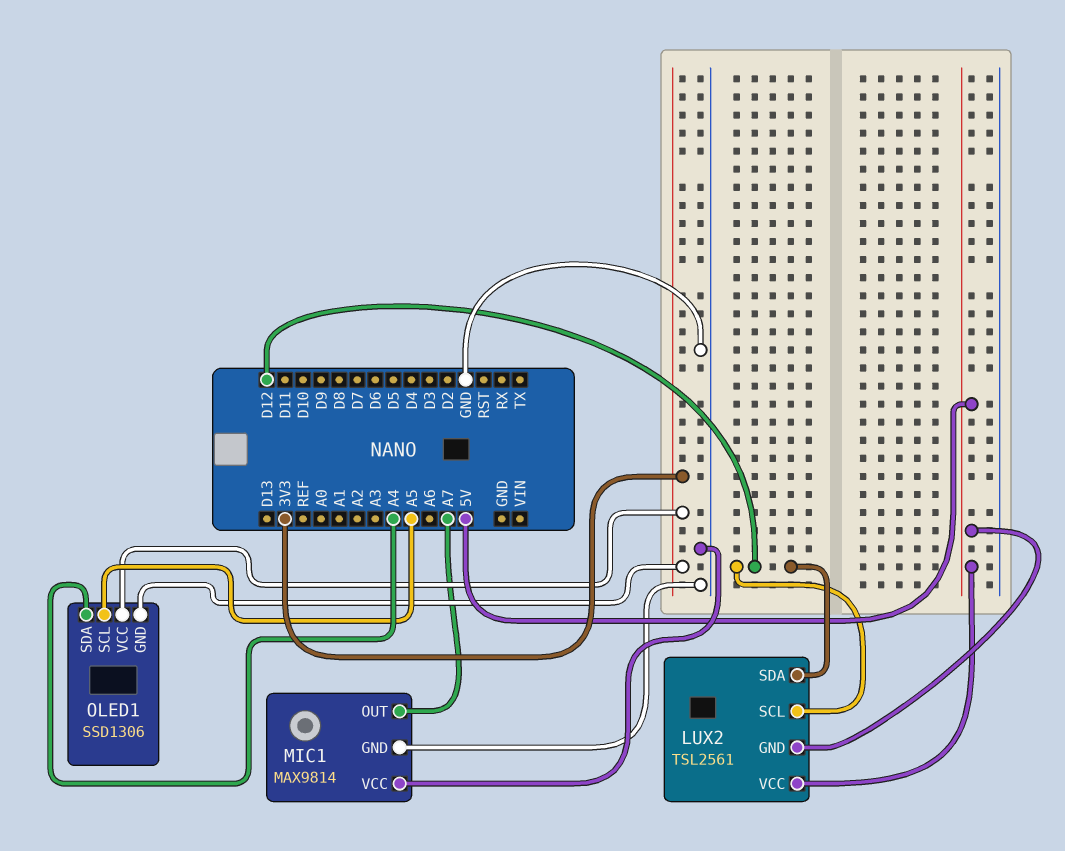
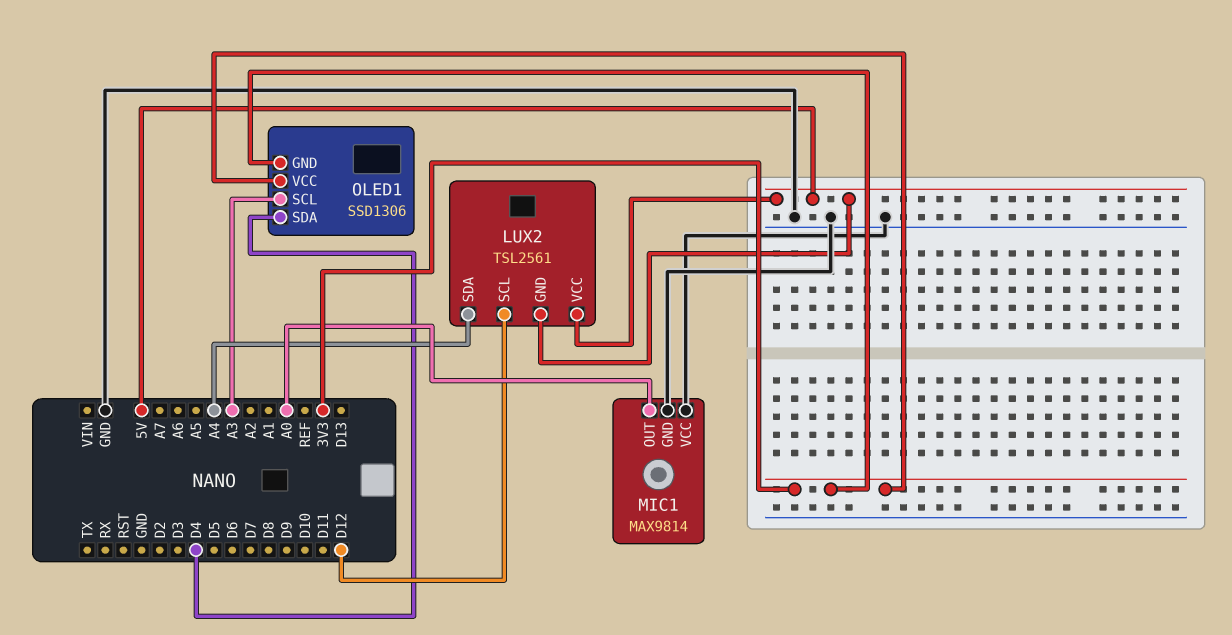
LUX2 pin SDA: D12 -> A4
MIC1 pin OUT: A7 -> A0
OLED1 pin SCL: A5 -> A3
OLED1 pin SDA: A4 -> D4

